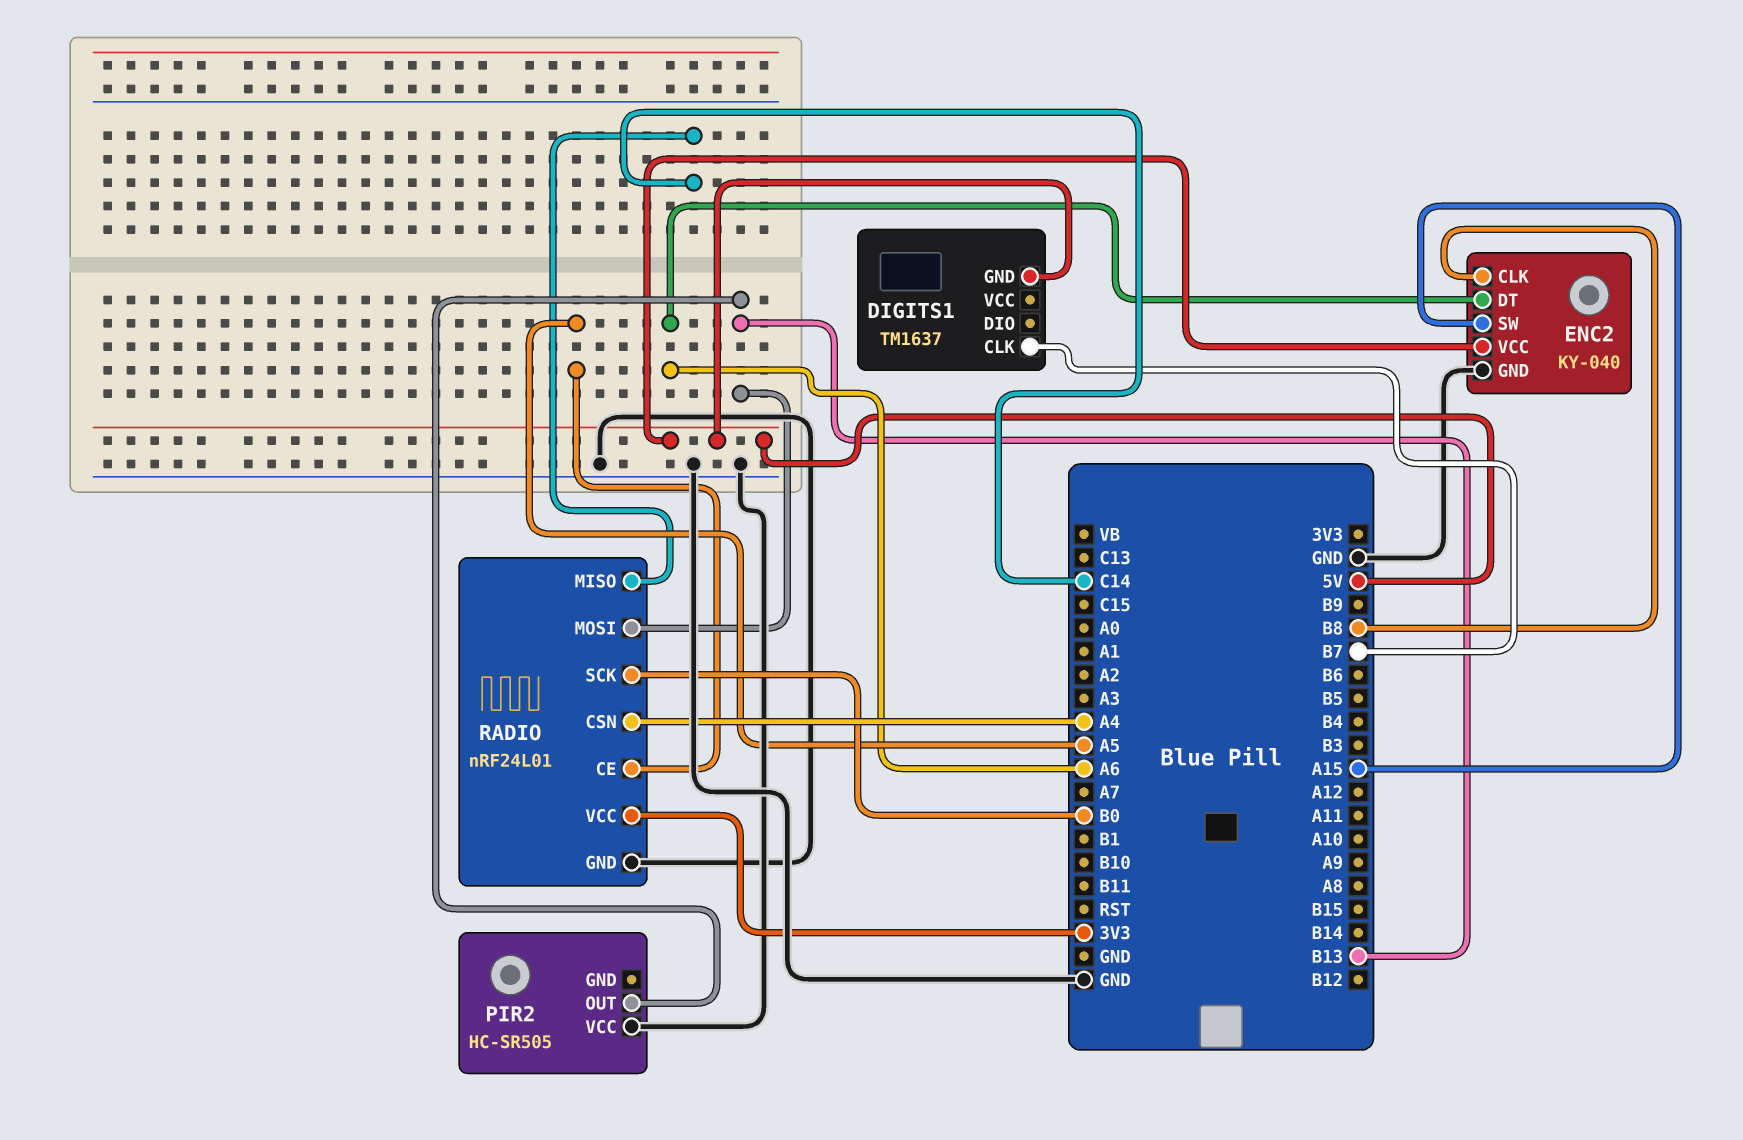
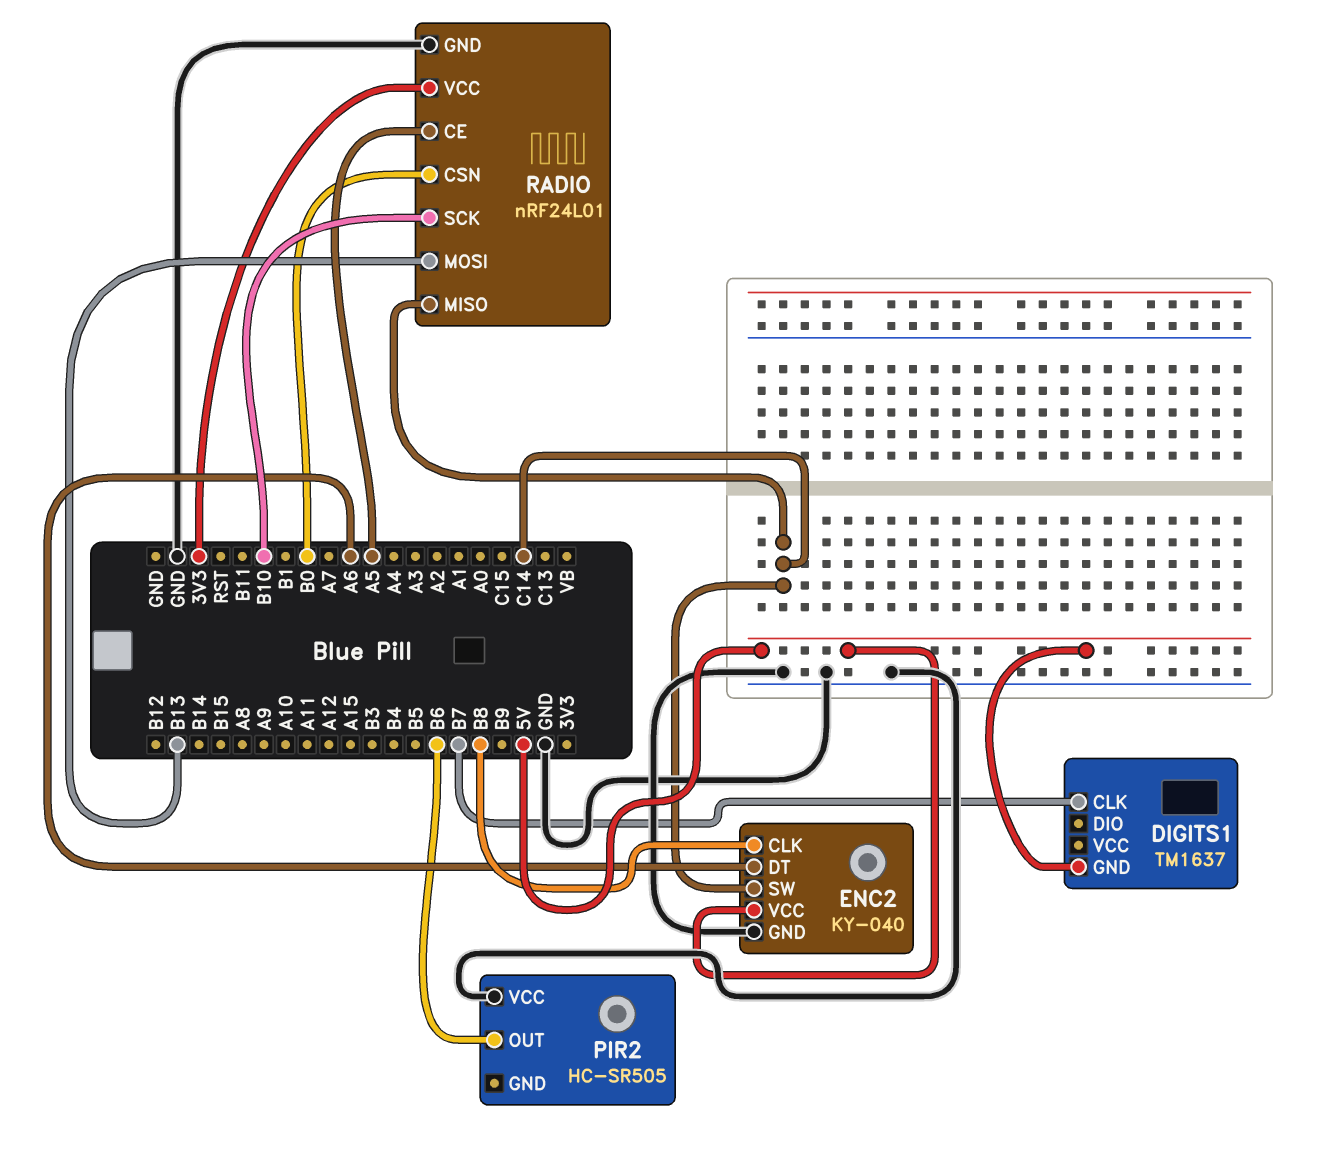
ENC2 pin SW: A15 -> C14
PIR2 pin OUT: B13 -> B6
RADIO pin CSN: A4 -> B0
RADIO pin SCK: B0 -> B10

